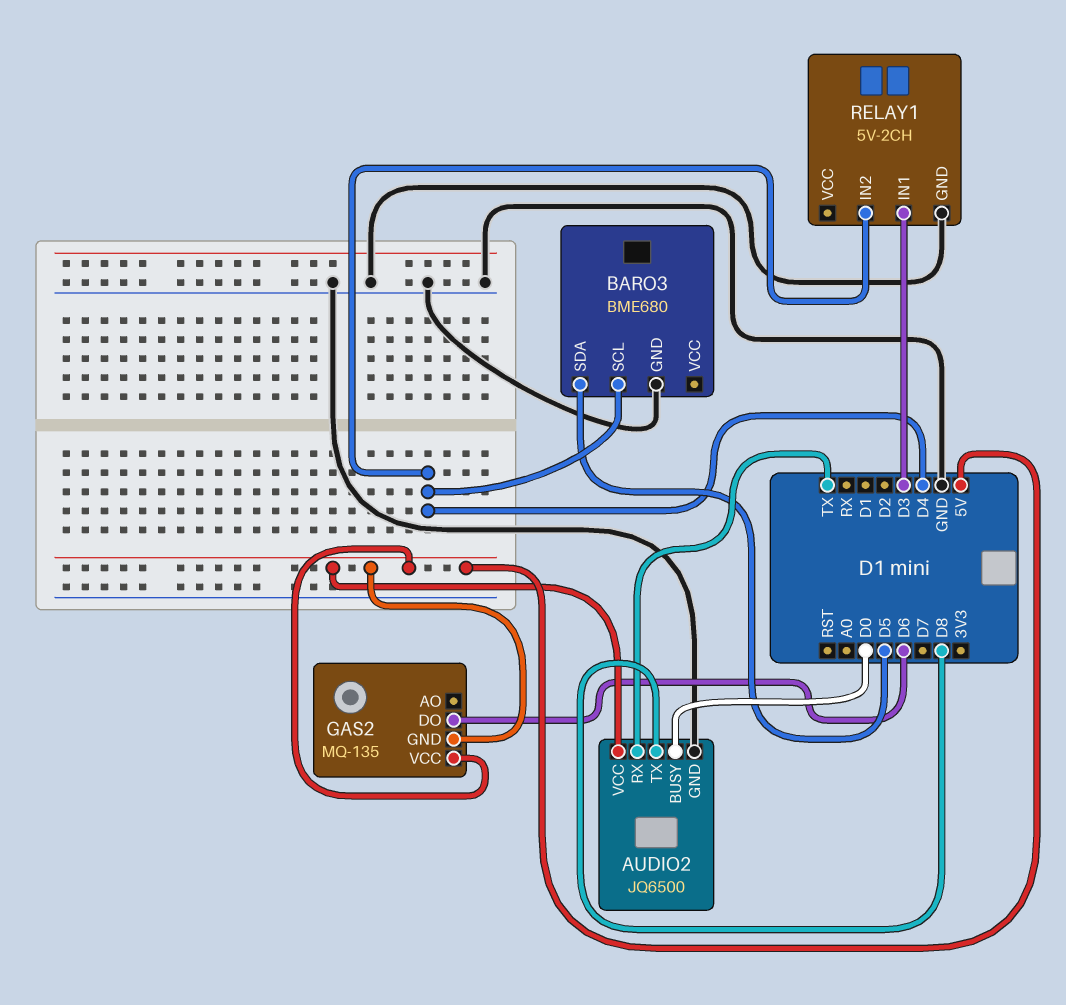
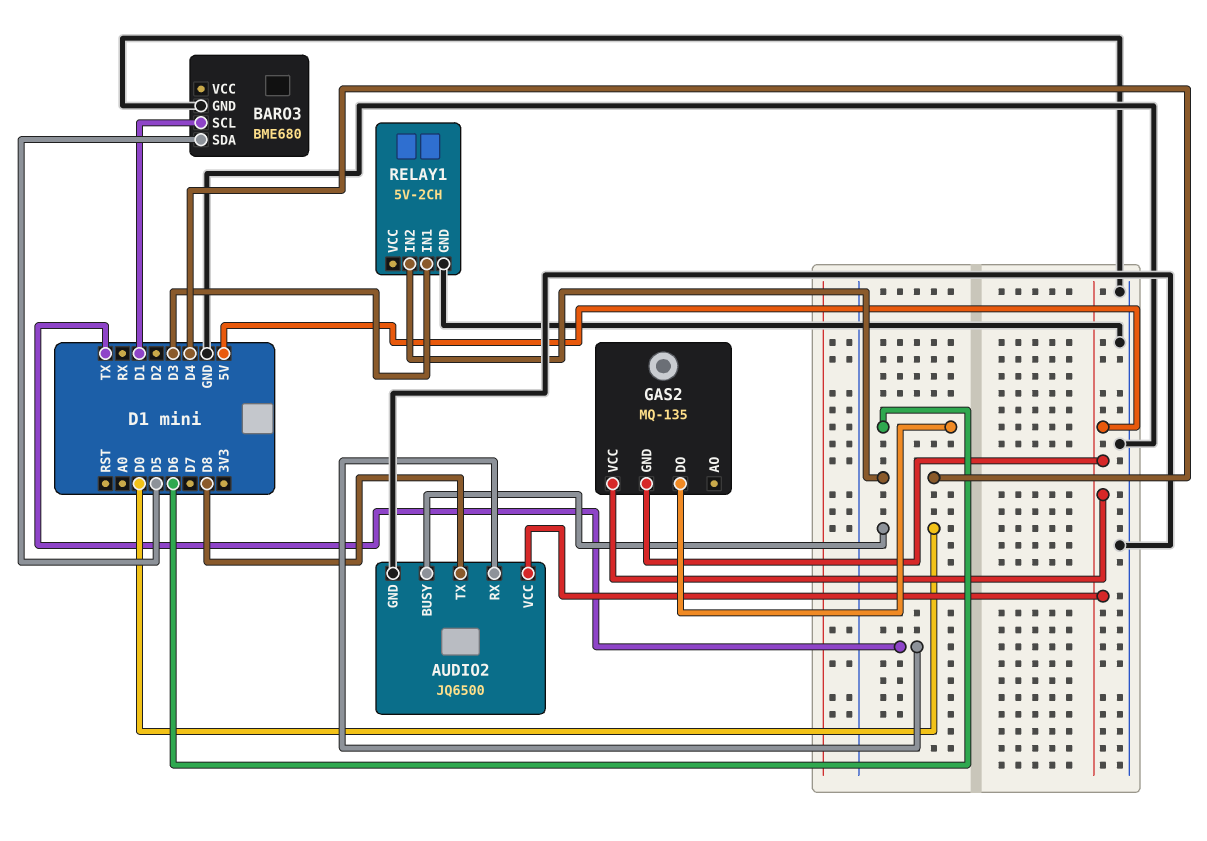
BARO3 pin SCL: D4 -> D1

